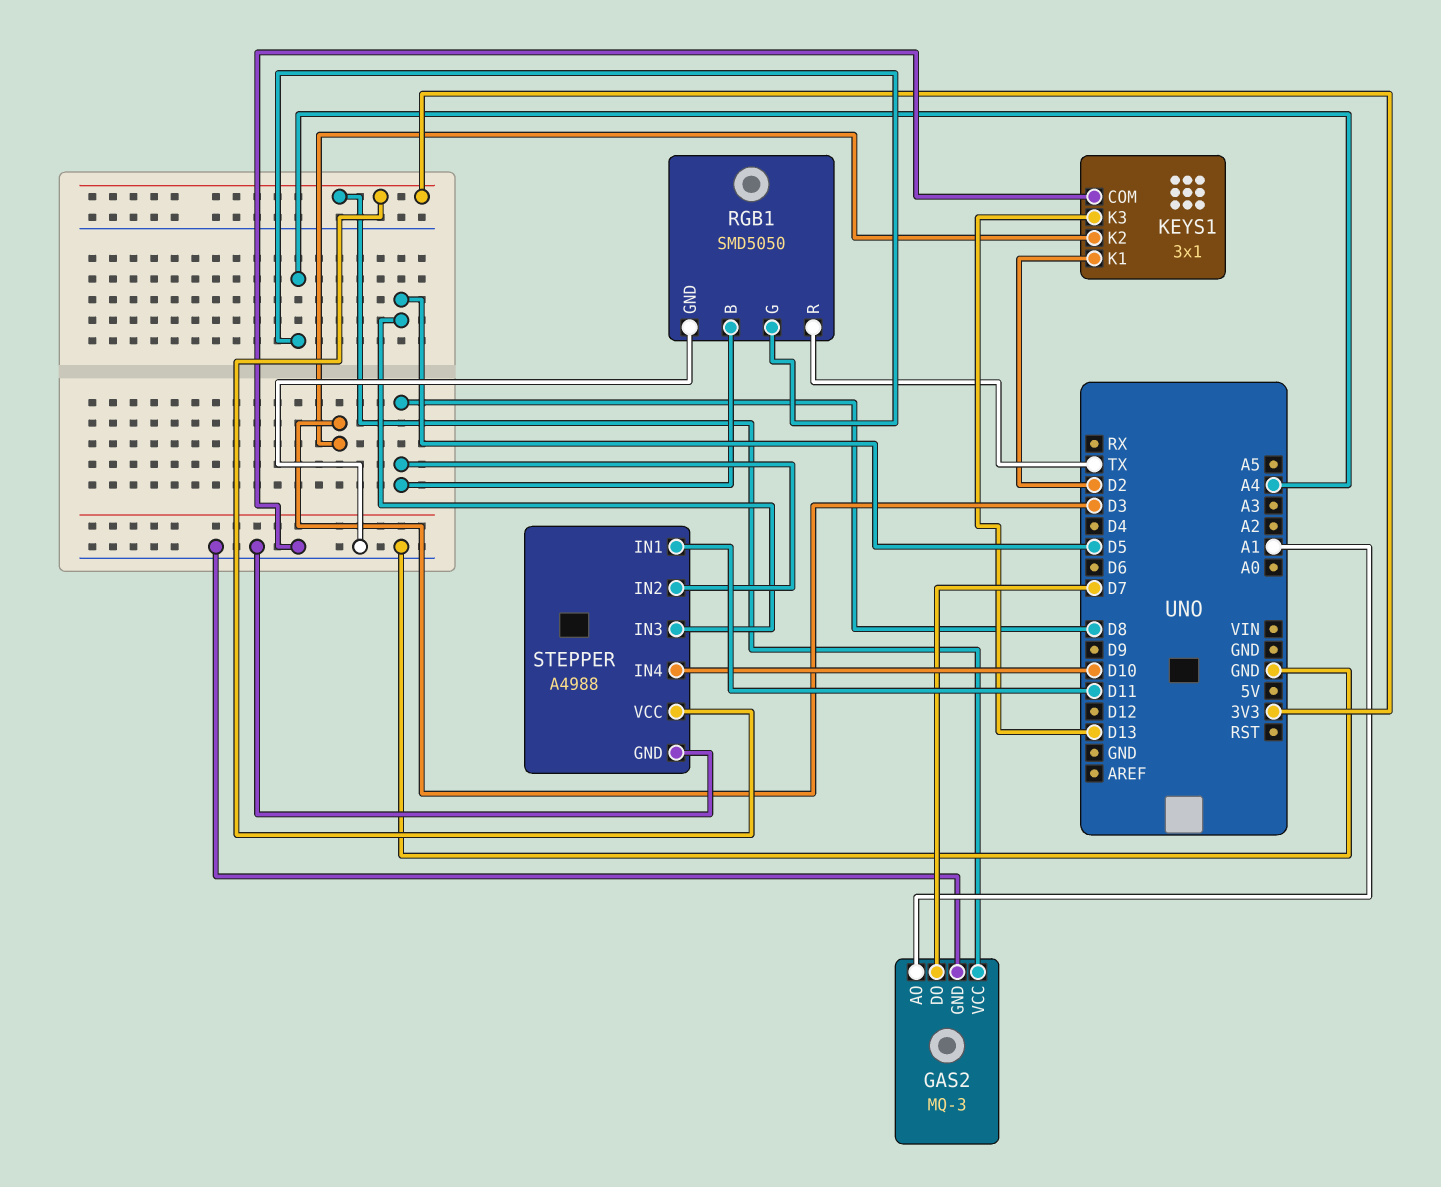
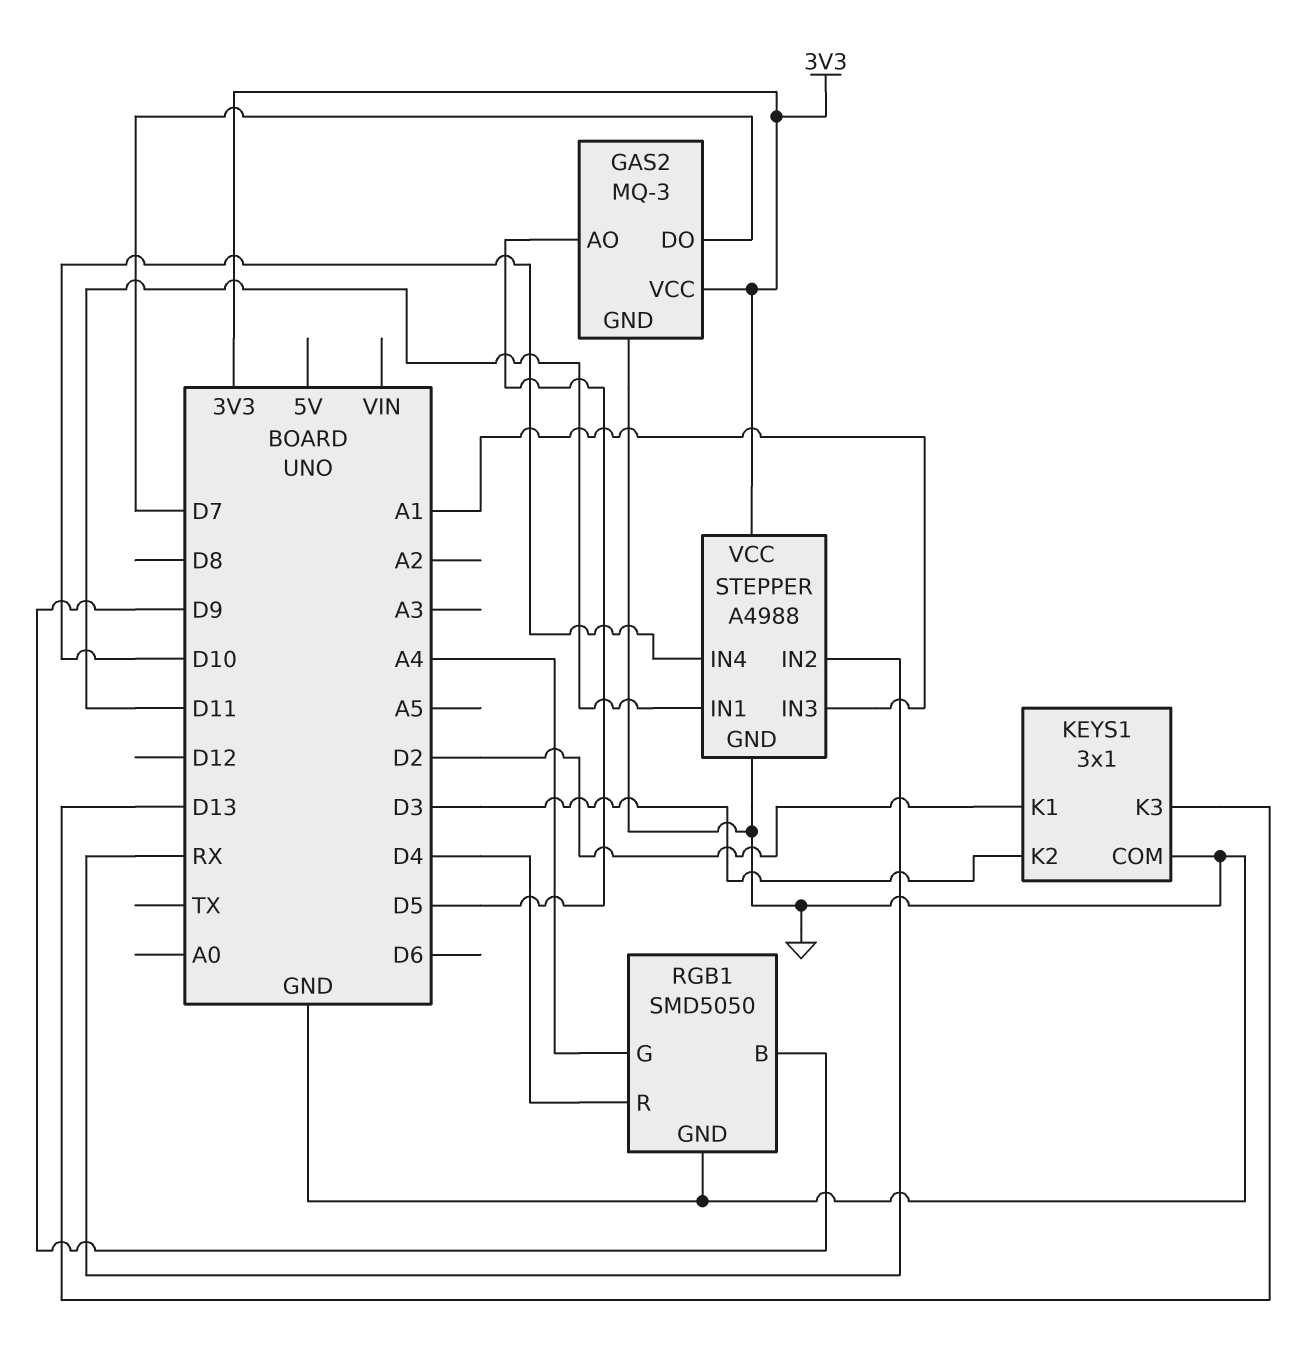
GAS2 pin AO: A1 -> D5
RGB1 pin B: D8 -> D9
RGB1 pin R: TX -> D4
STEPPER pin IN2: D8 -> RX
STEPPER pin IN3: D5 -> A1

